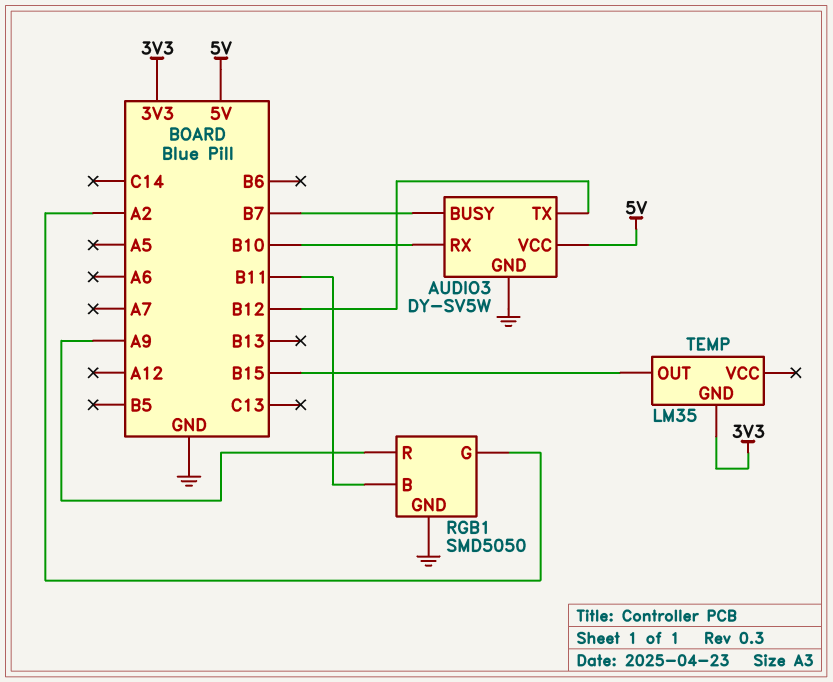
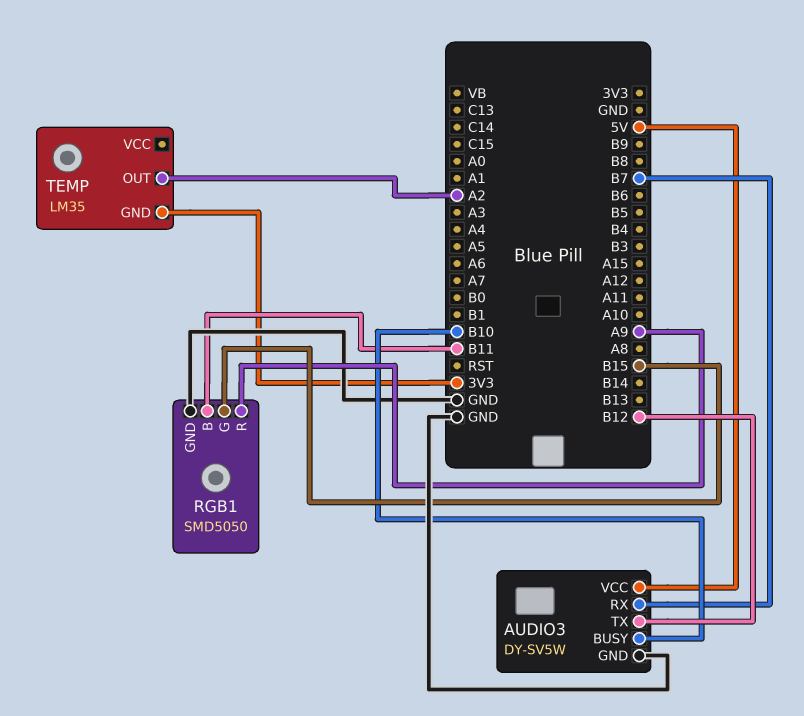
AUDIO3 pin BUSY: B7 -> B10
AUDIO3 pin RX: B10 -> B7
RGB1 pin G: A2 -> B15
TEMP pin OUT: B15 -> A2

